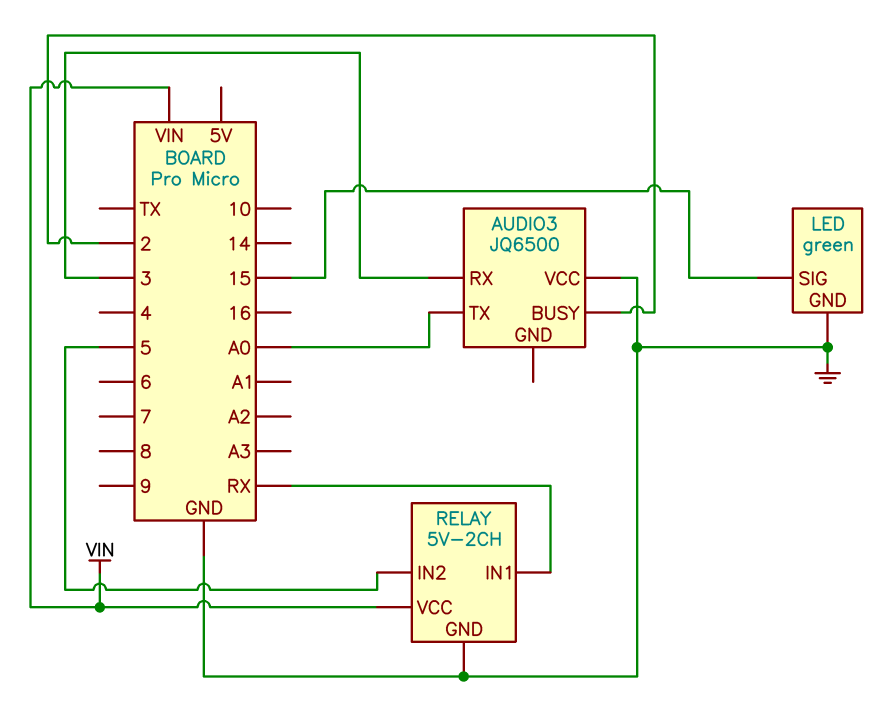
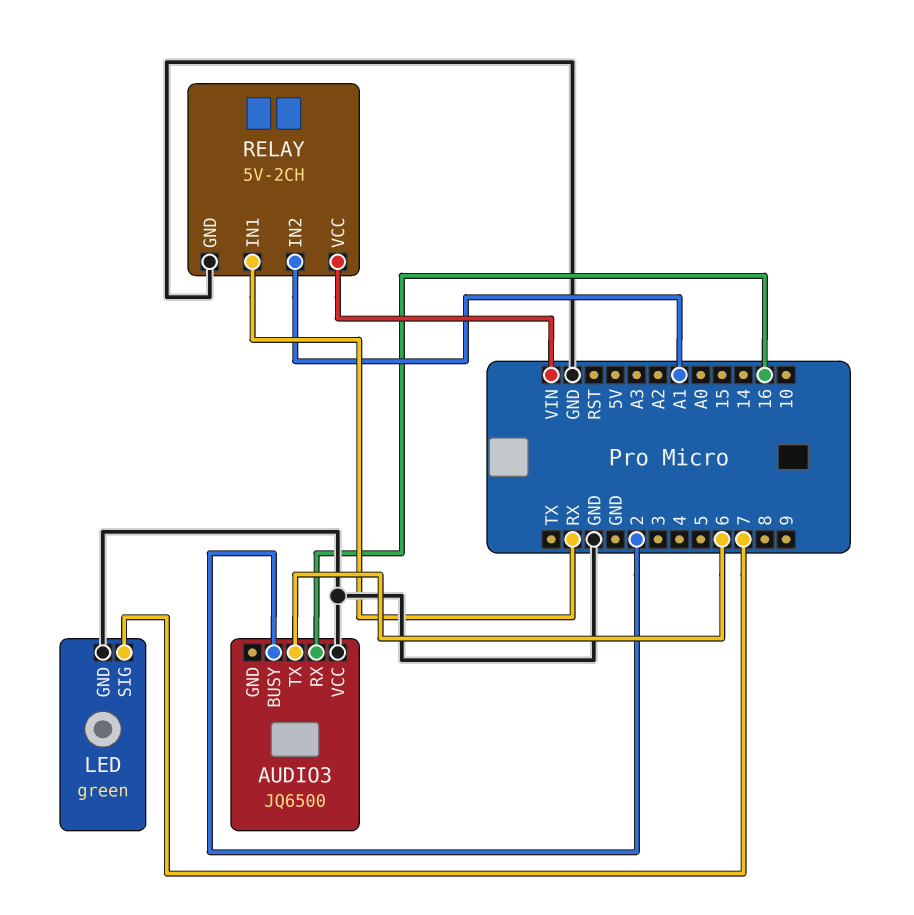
AUDIO3 pin RX: 3 -> 16
AUDIO3 pin TX: A0 -> 6
LED pin SIG: 15 -> 7
RELAY pin IN2: 5 -> A1

